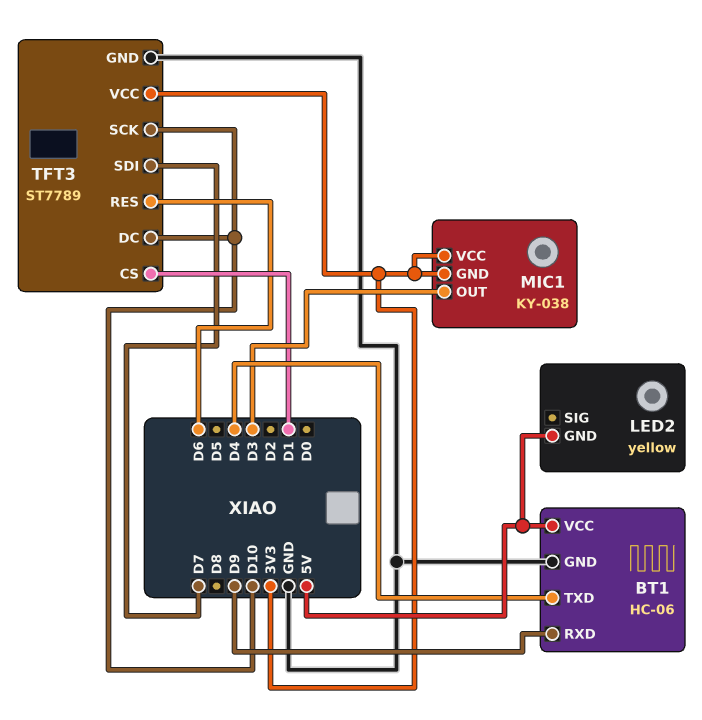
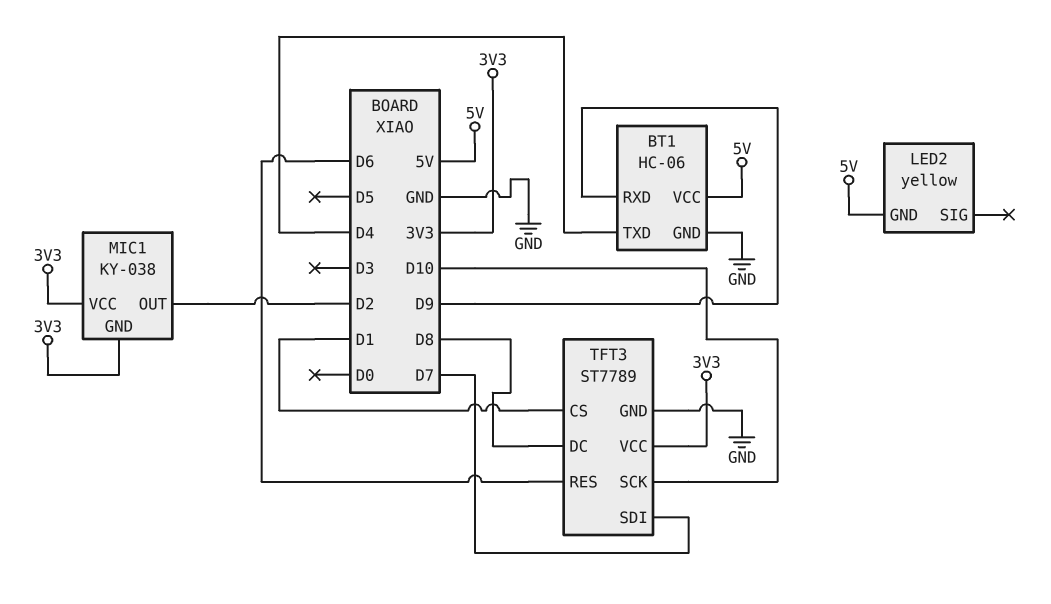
MIC1 pin OUT: D3 -> D2
TFT3 pin DC: D10 -> D8

